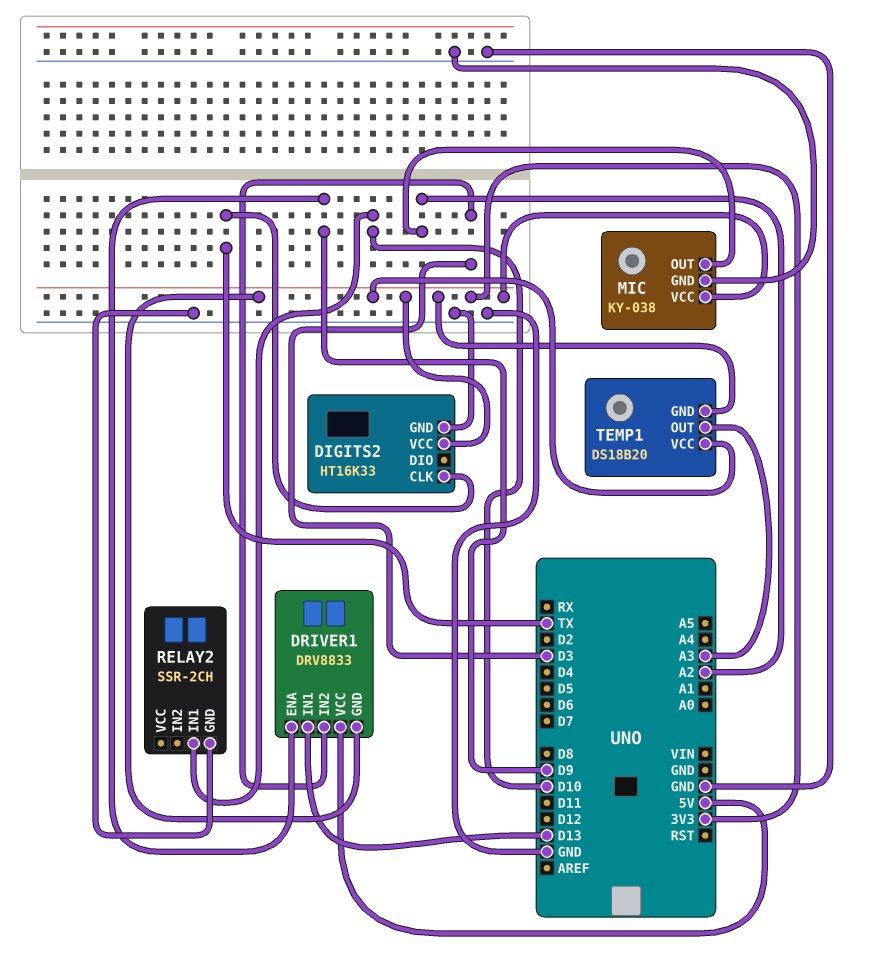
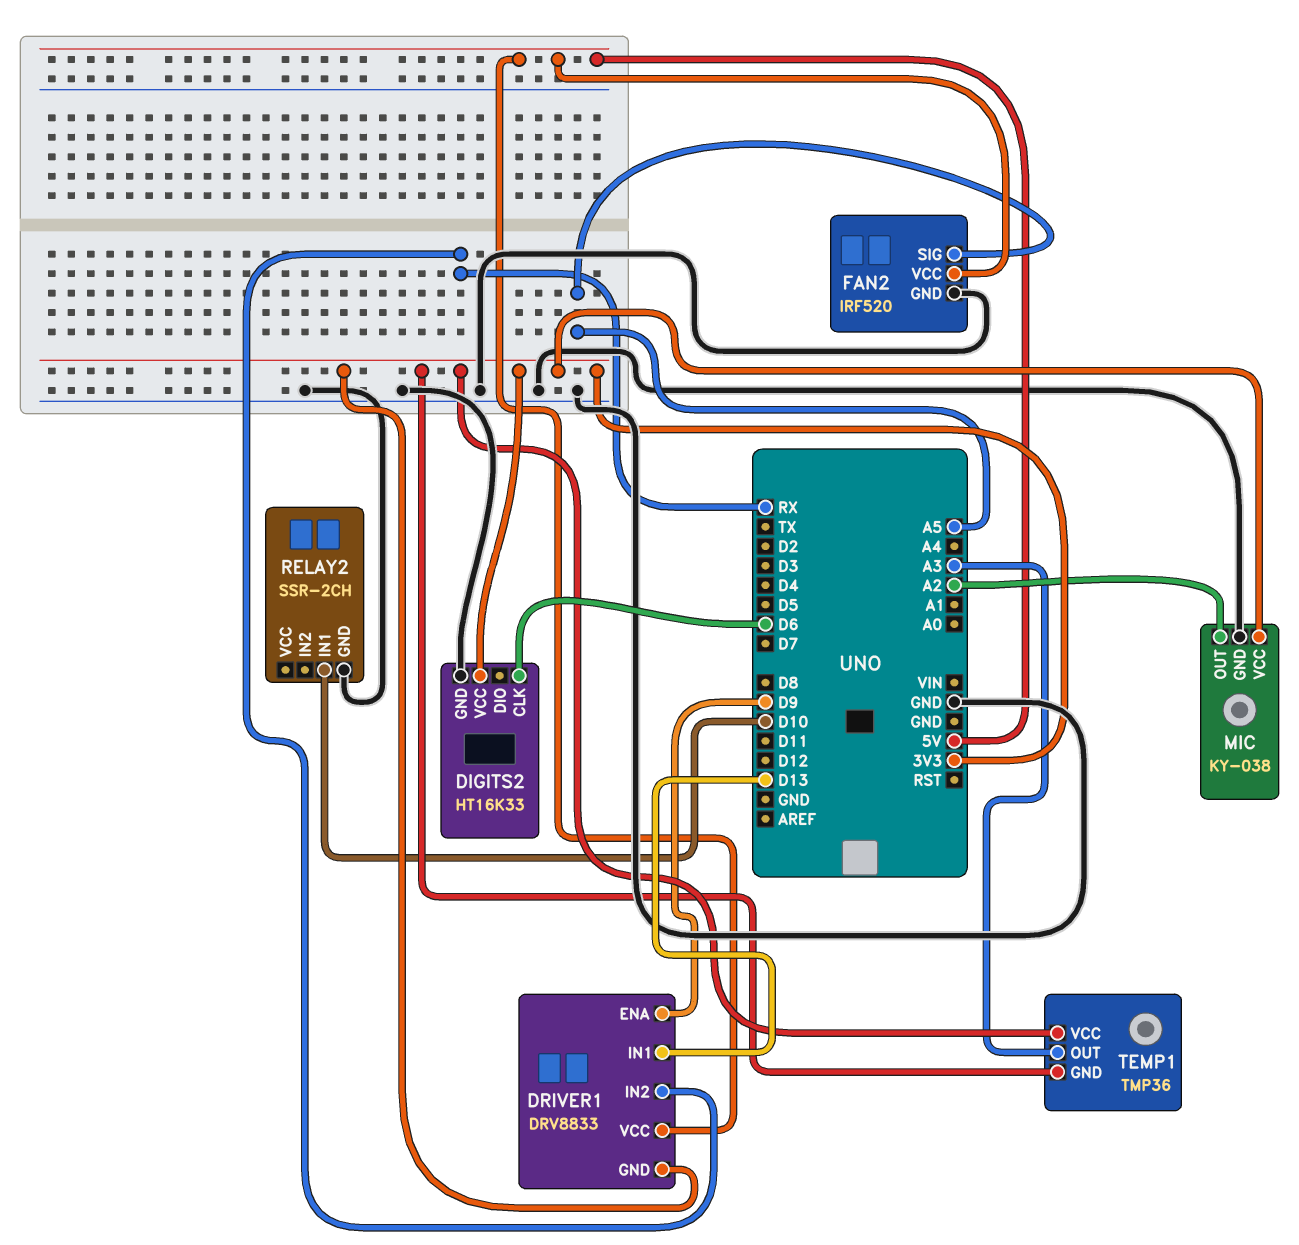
DIGITS2 pin CLK: TX -> D6
DRIVER1 pin IN2: D3 -> RX
FAN2: none -> IRF520
FAN2 pin GND: none -> GND
FAN2 pin SIG: none -> A5
FAN2 pin VCC: none -> 5V
TEMP1: DS18B20 -> TMP36

